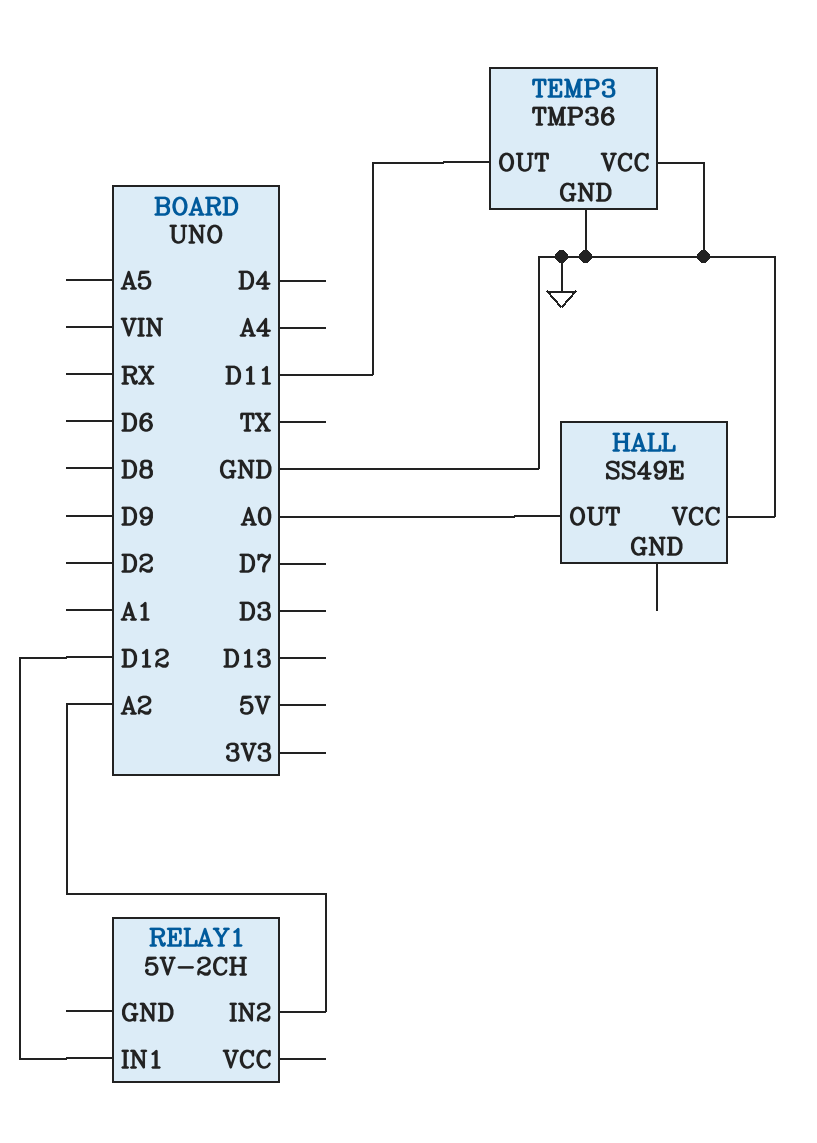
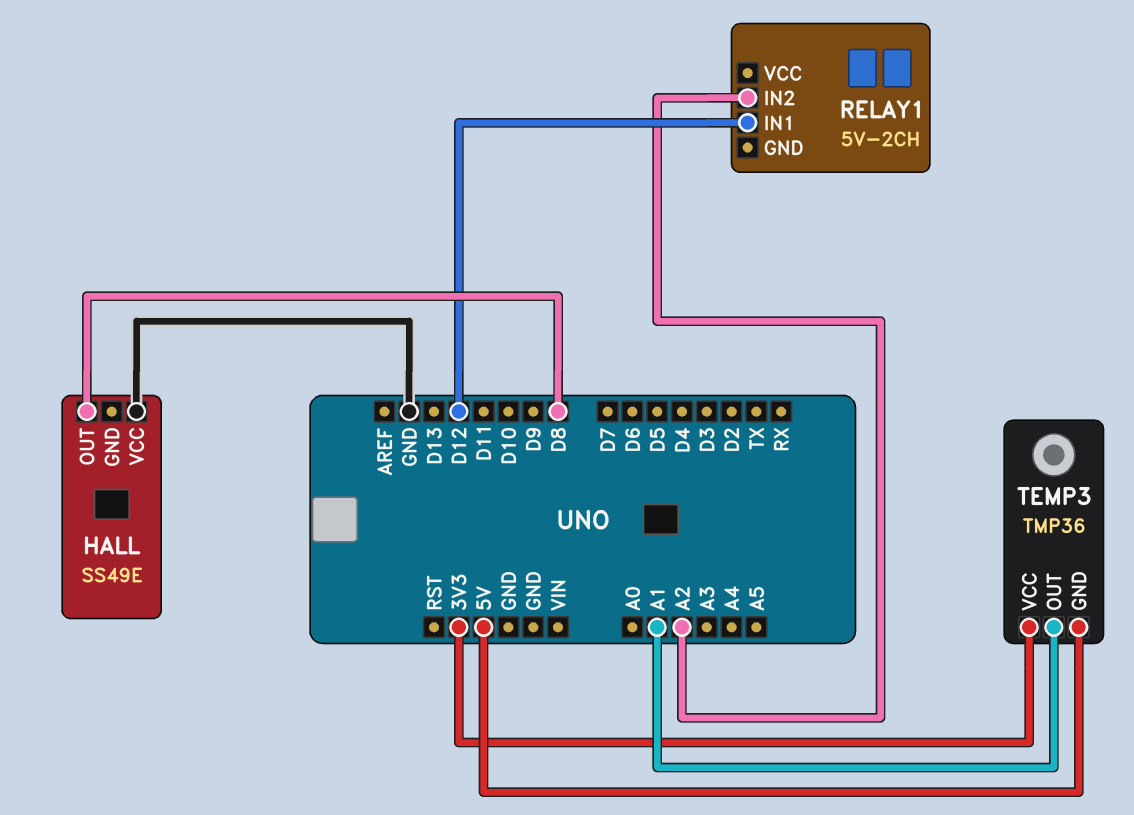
HALL pin OUT: A0 -> D8
TEMP3 pin GND: GND -> 5V
TEMP3 pin OUT: D11 -> A1
TEMP3 pin VCC: GND -> 3V3

